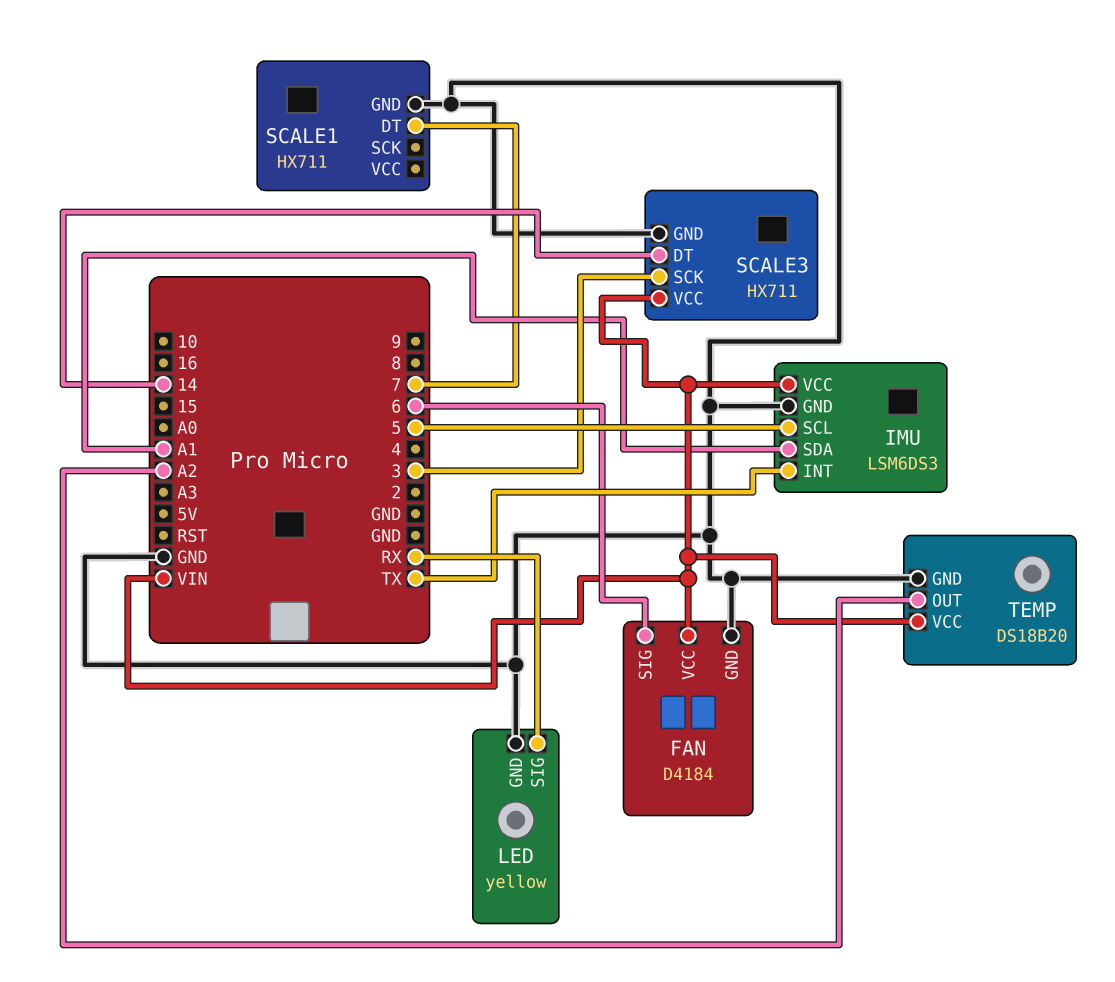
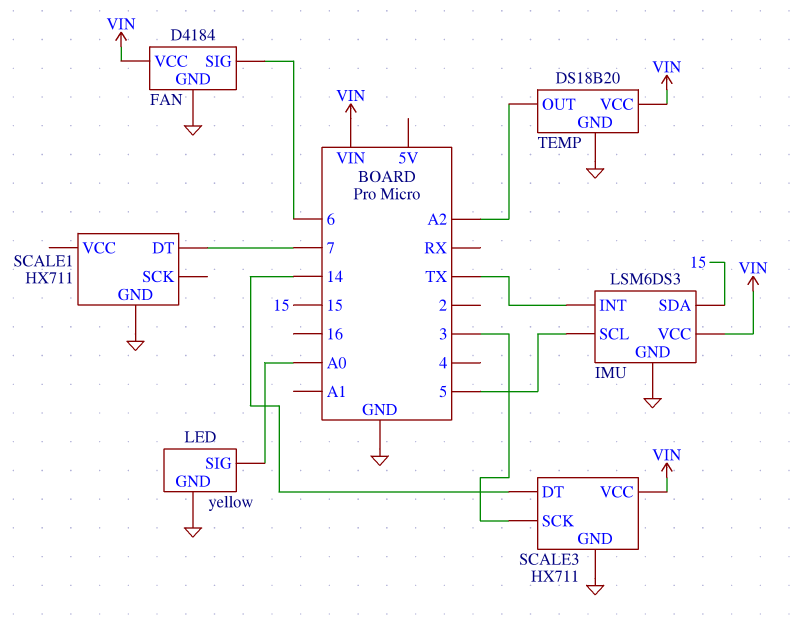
IMU pin SDA: A1 -> 15
LED pin SIG: RX -> A0

